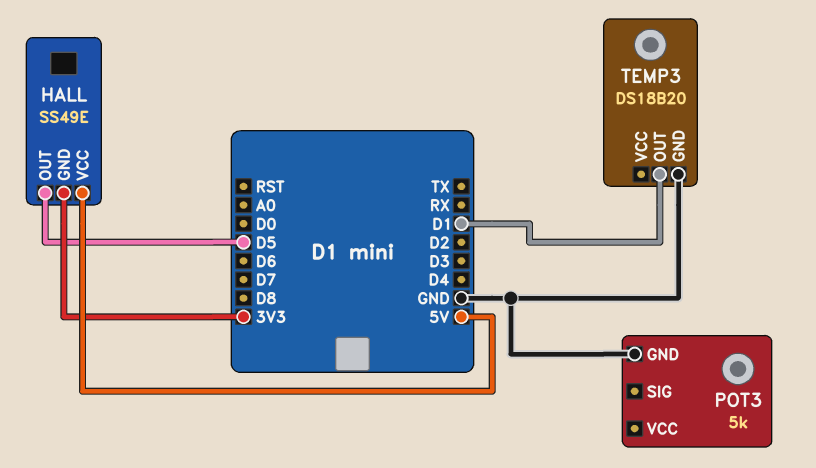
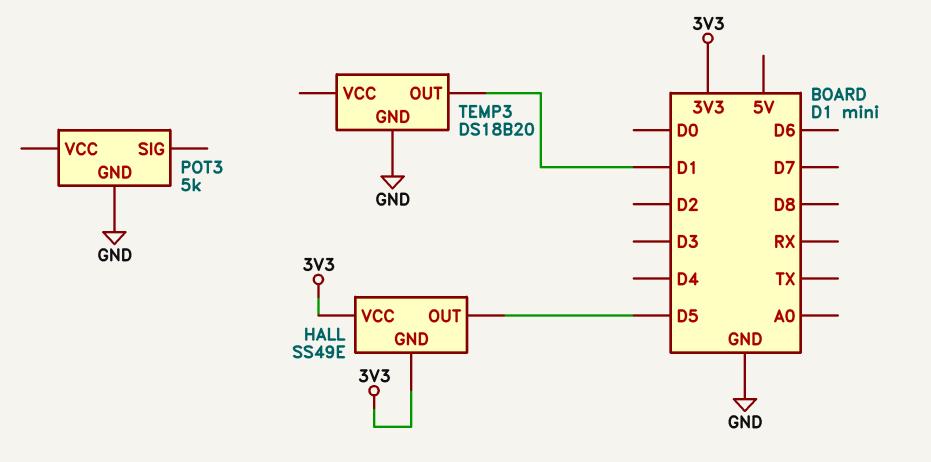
HALL pin VCC: 5V -> 3V3

